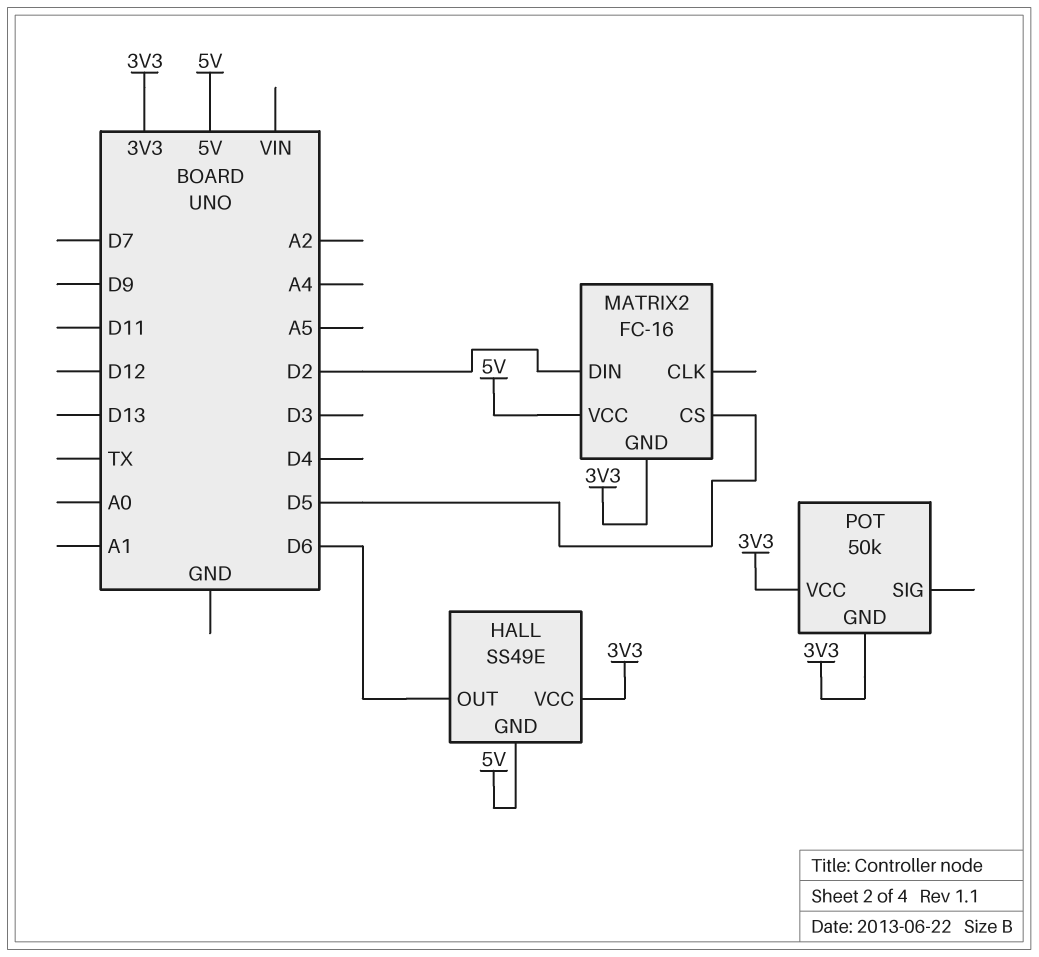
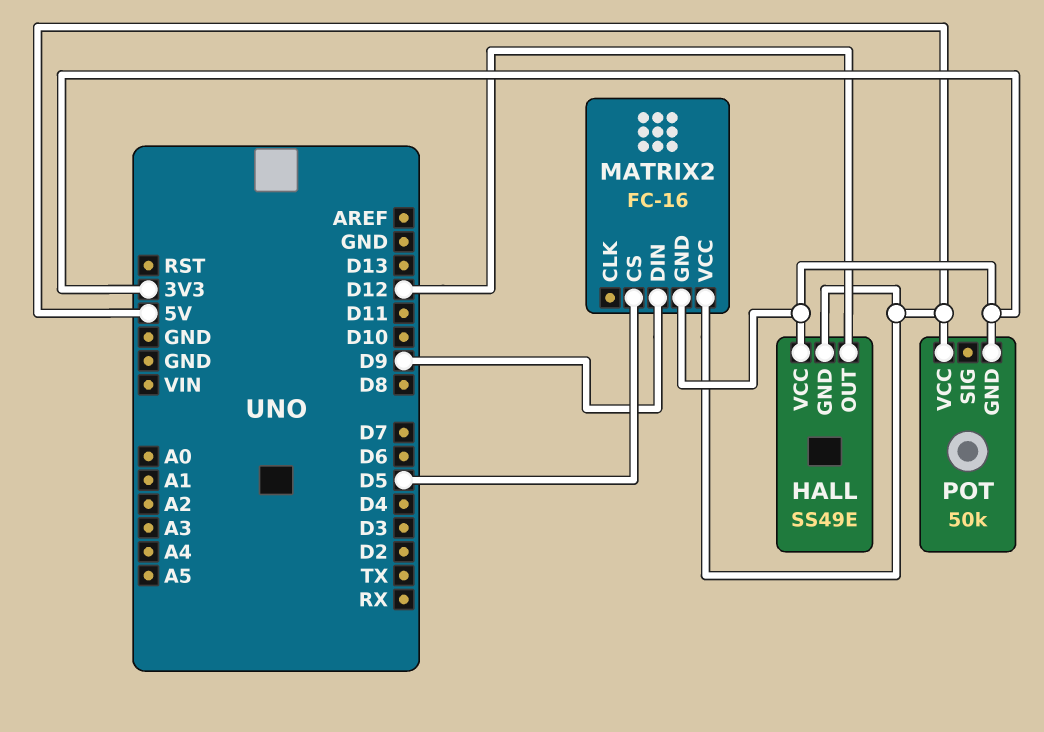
HALL pin OUT: D6 -> D12
MATRIX2 pin DIN: D2 -> D9
POT pin VCC: 3V3 -> 5V

